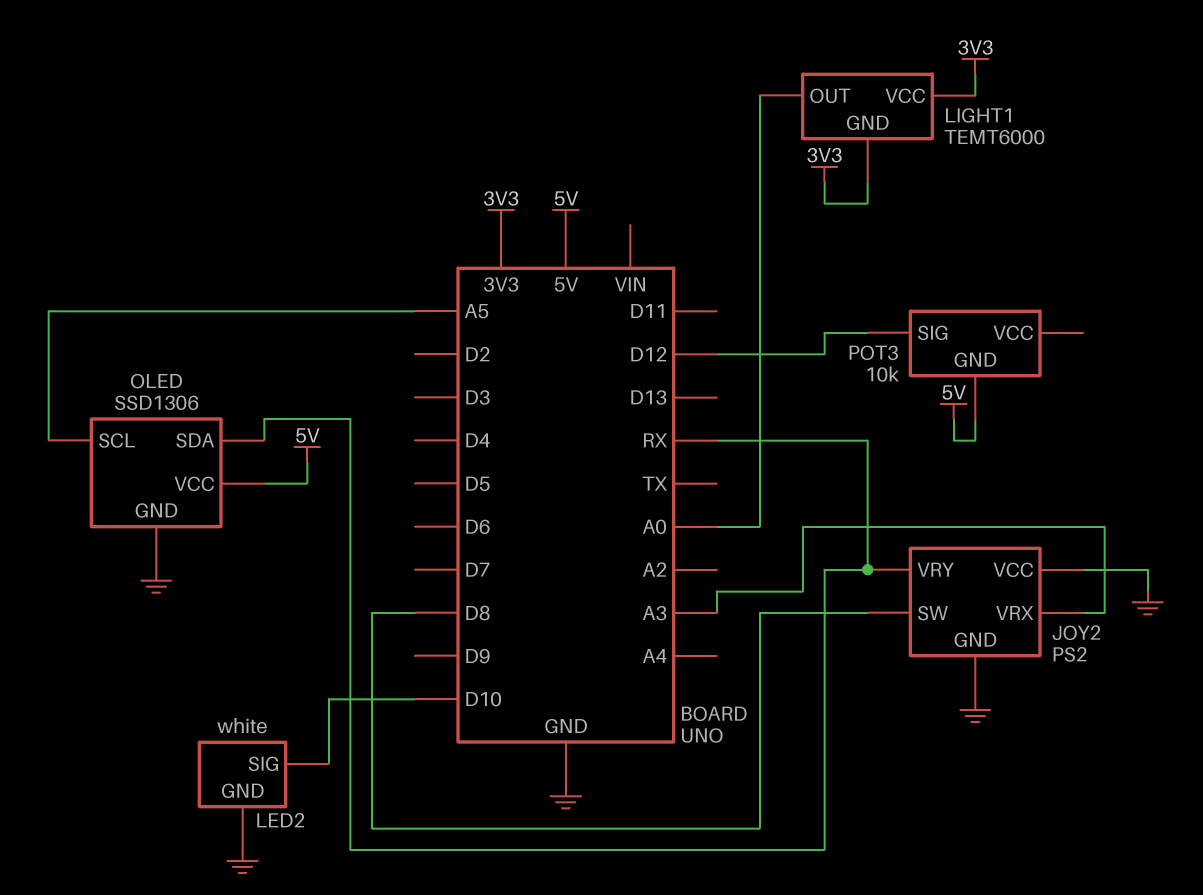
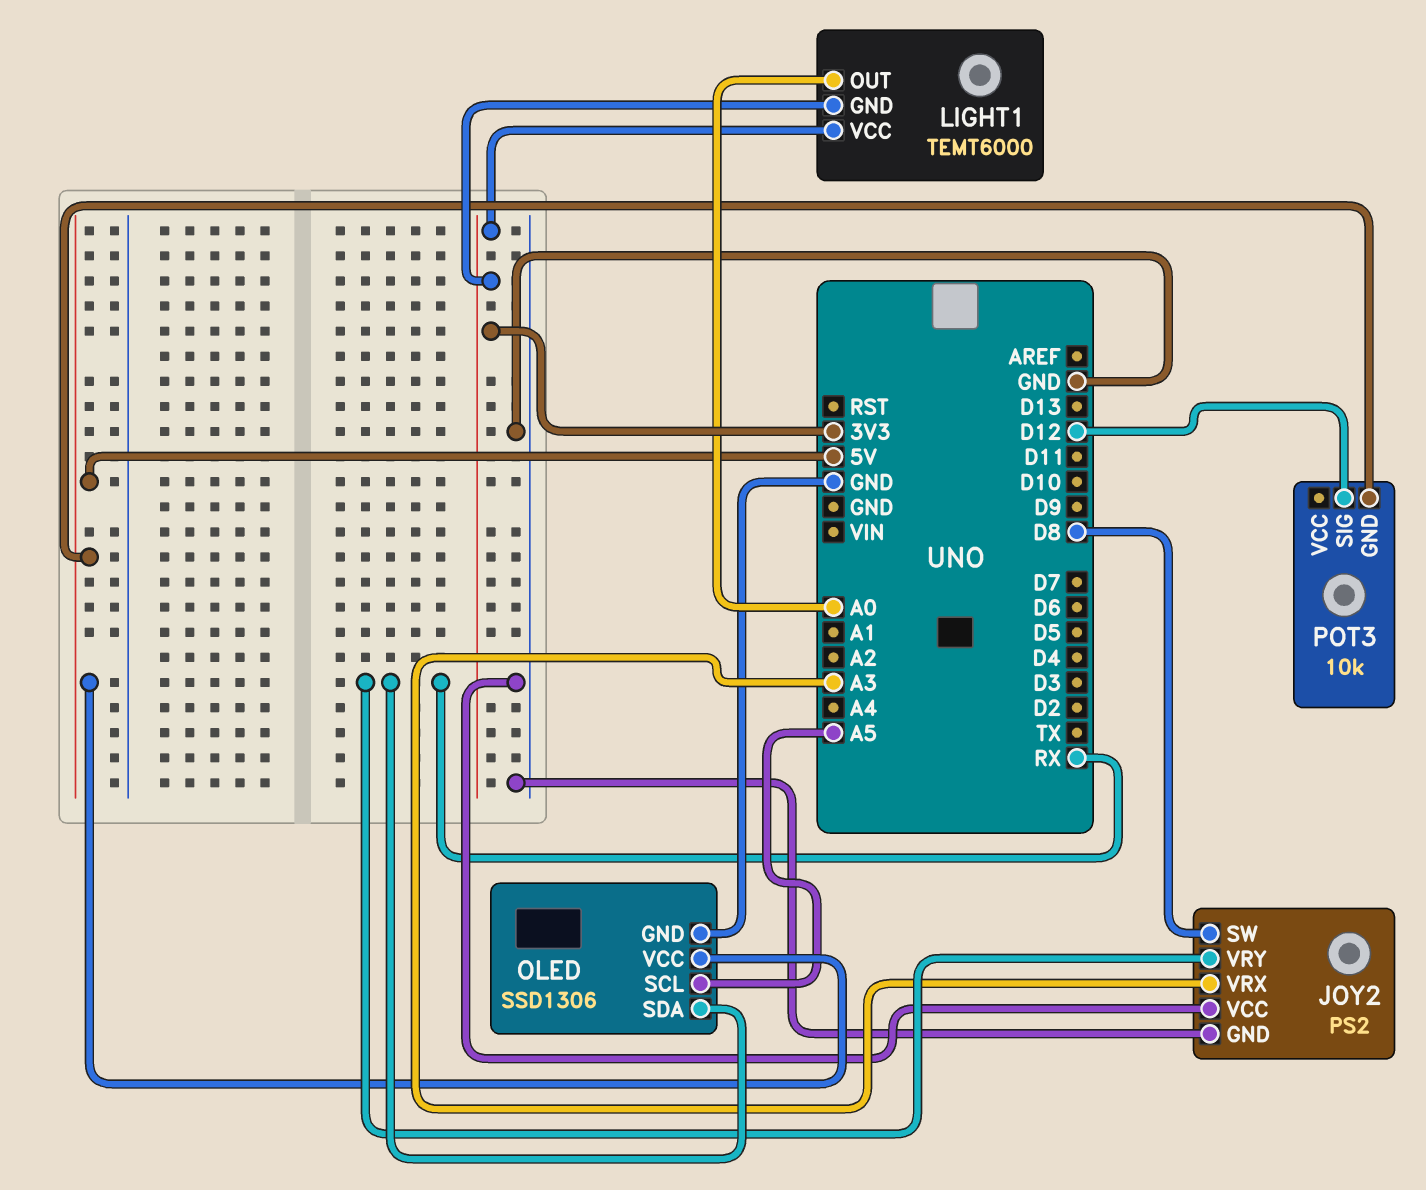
LED2: white -> none
LED2 pin GND: GND -> none
LED2 pin SIG: D10 -> none

